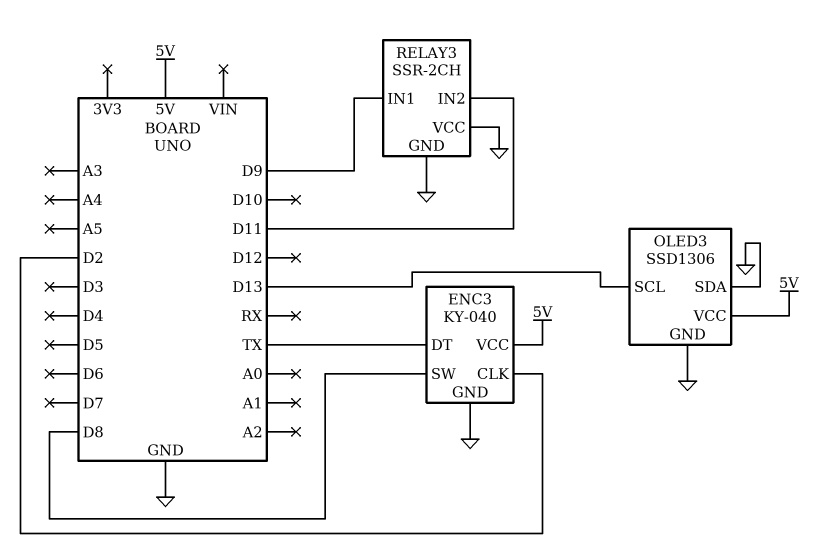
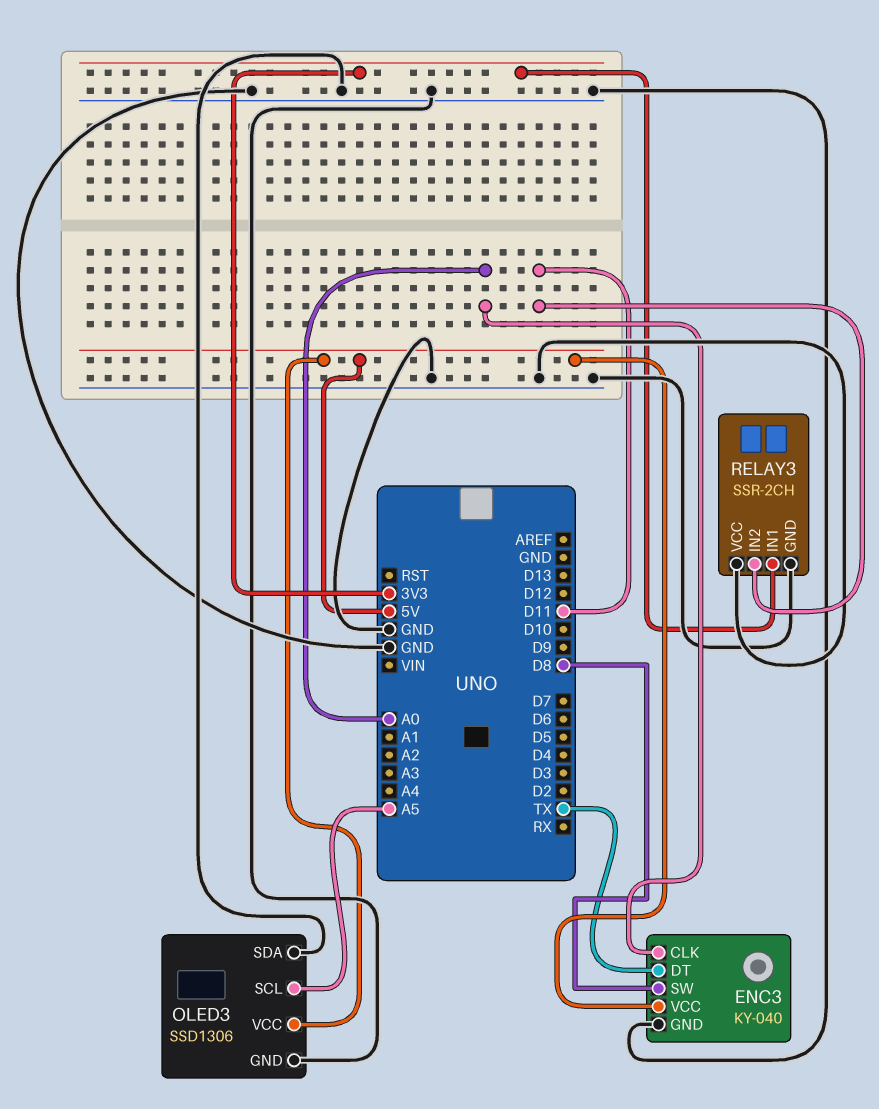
ENC3 pin CLK: D2 -> A0
OLED3 pin SCL: D13 -> A5
RELAY3 pin IN1: D9 -> 3V3

